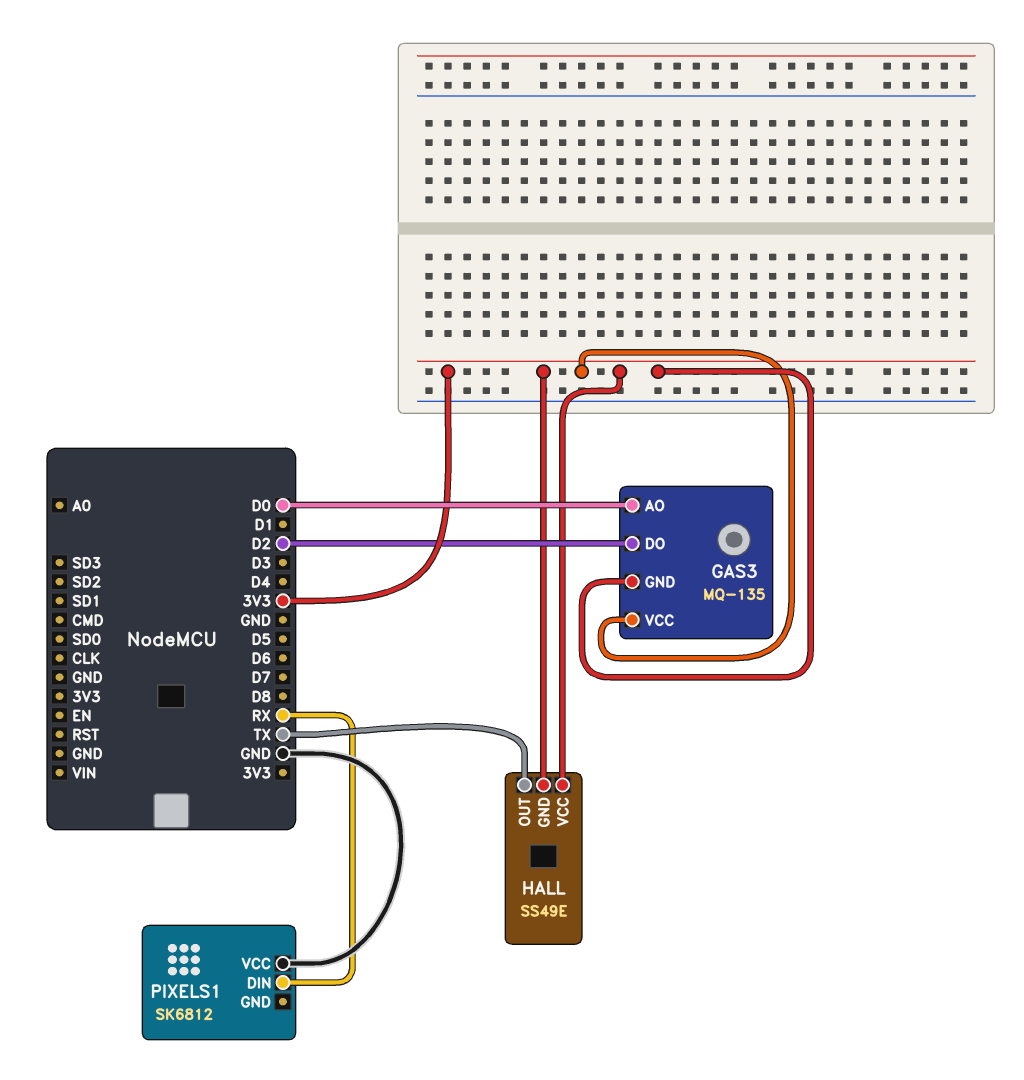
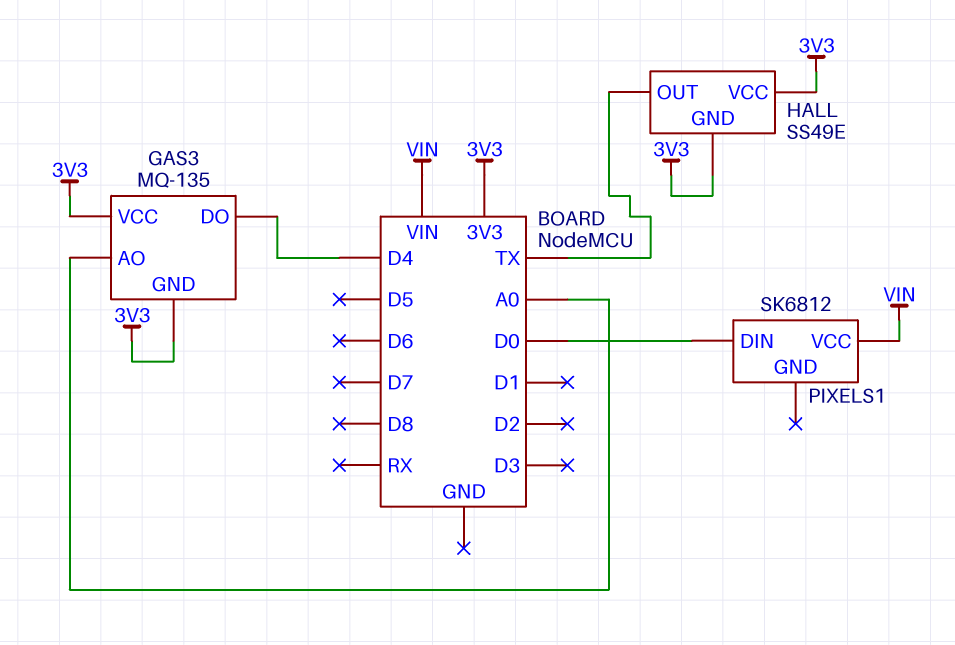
GAS3 pin AO: D0 -> A0
GAS3 pin DO: D2 -> D4
PIXELS1 pin DIN: RX -> D0
PIXELS1 pin VCC: GND -> VIN

